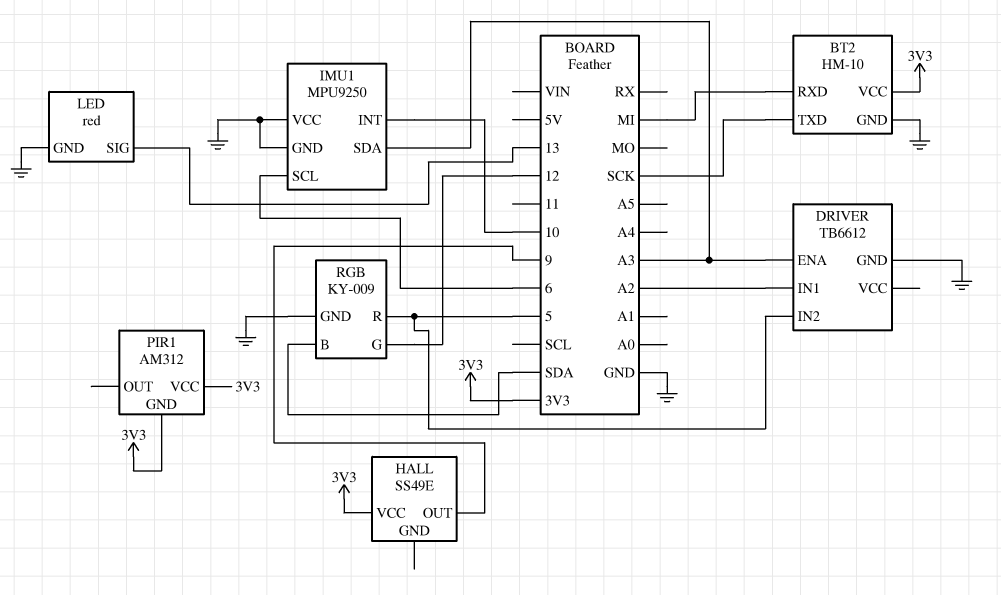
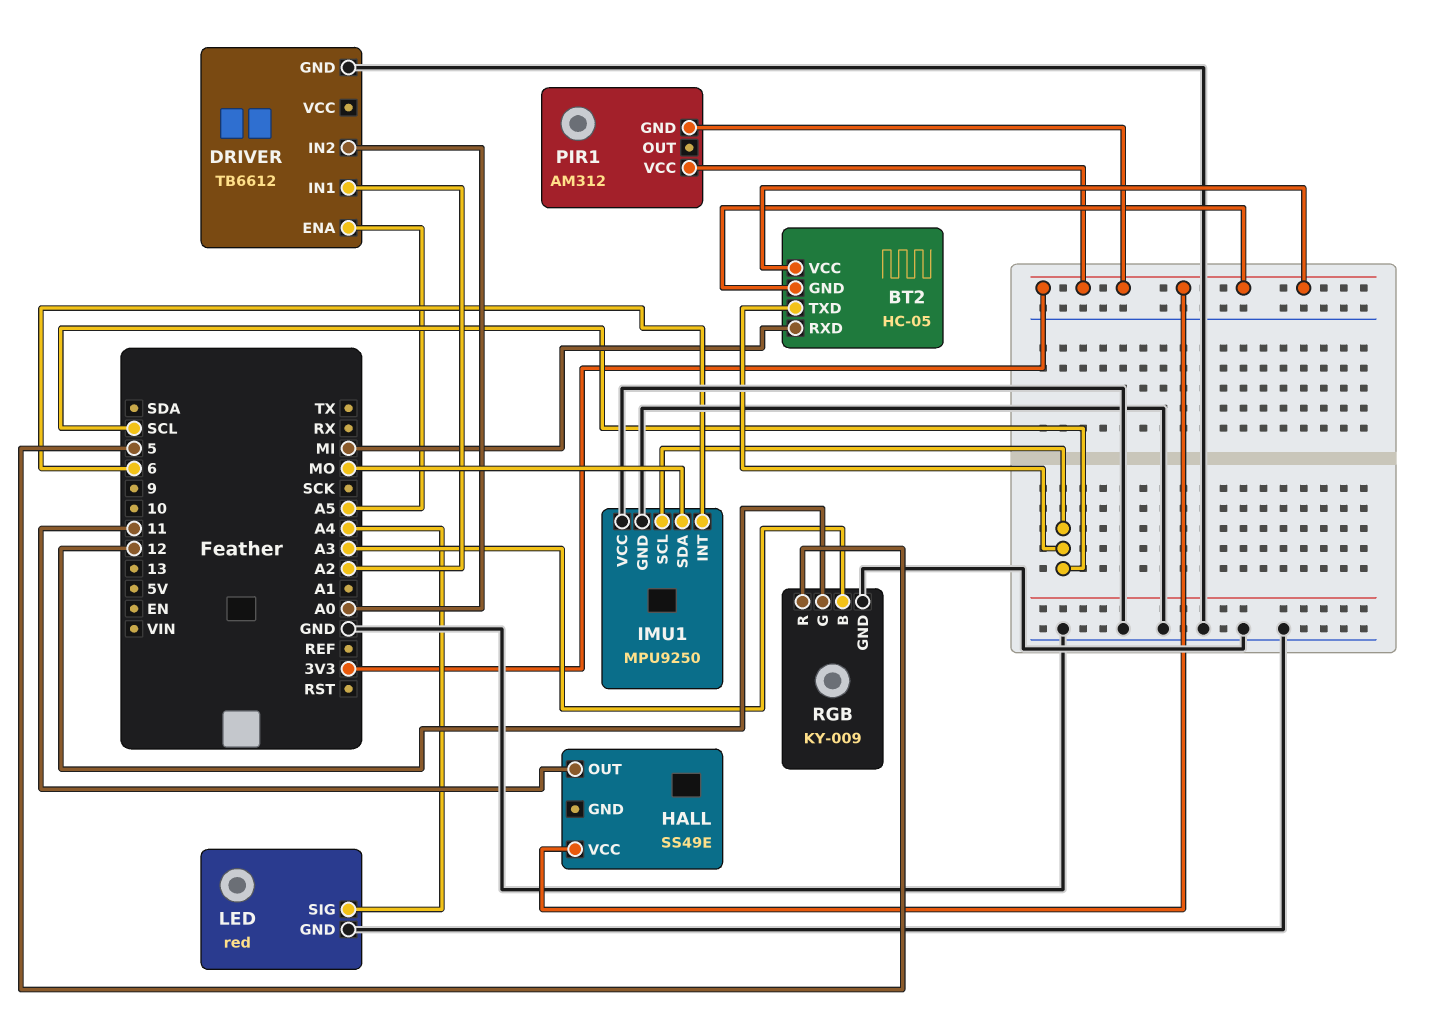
BT2: HM-10 -> HC-05
BT2 pin GND: GND -> 3V3
BT2 pin TXD: SCK -> SCL
DRIVER pin ENA: A3 -> A5
DRIVER pin IN2: 5 -> A0
HALL pin OUT: 9 -> 11
IMU1 pin INT: 10 -> 6
IMU1 pin SCL: 6 -> SCL
IMU1 pin SDA: A3 -> MO
LED pin SIG: 13 -> A4
RGB pin B: SDA -> A3

